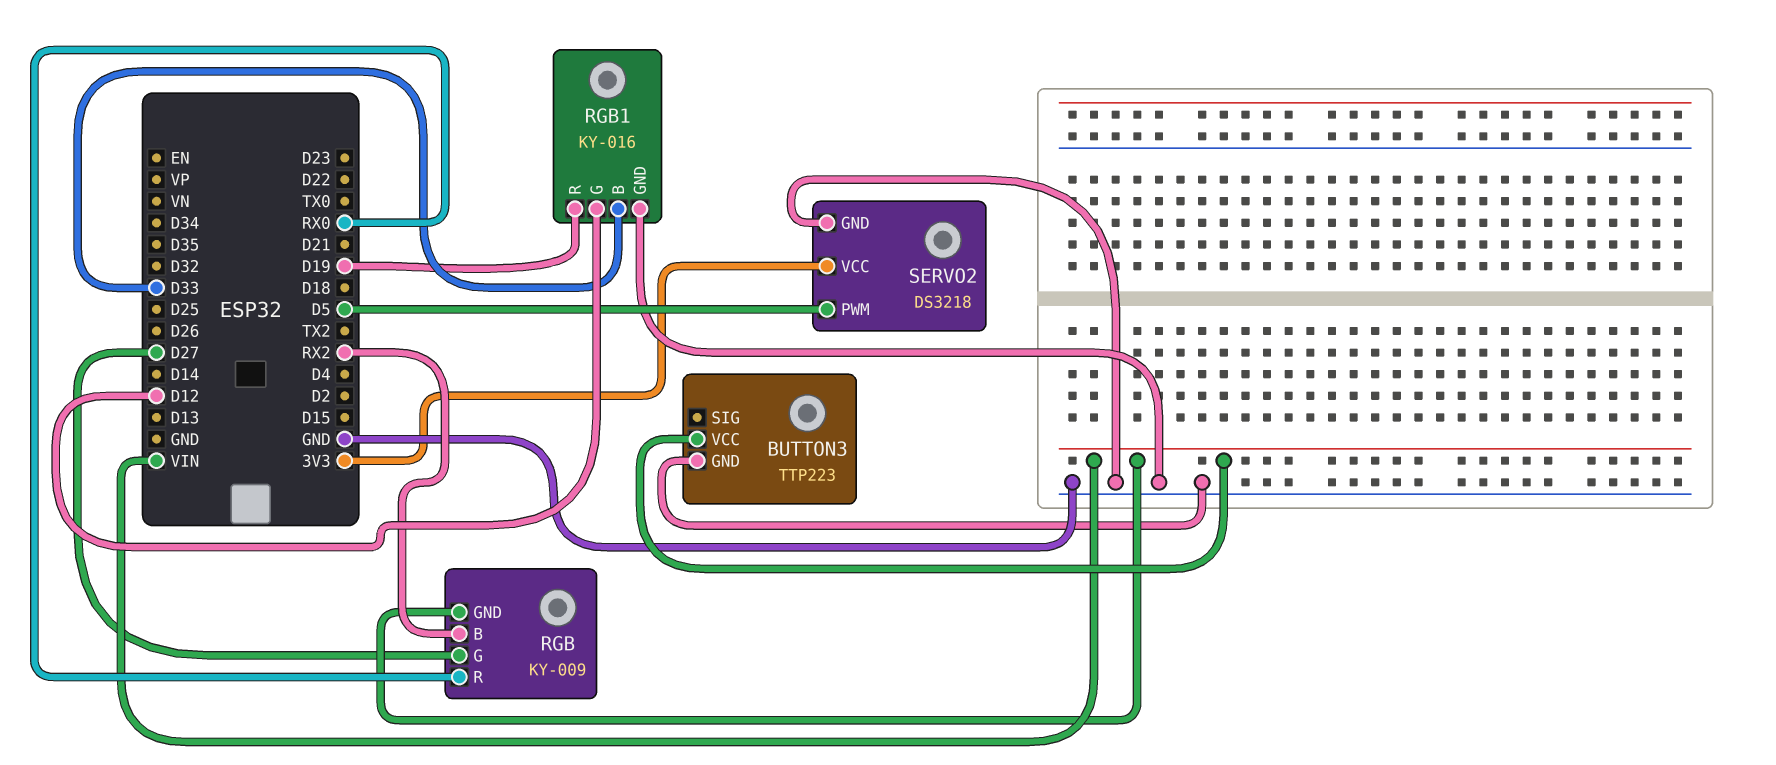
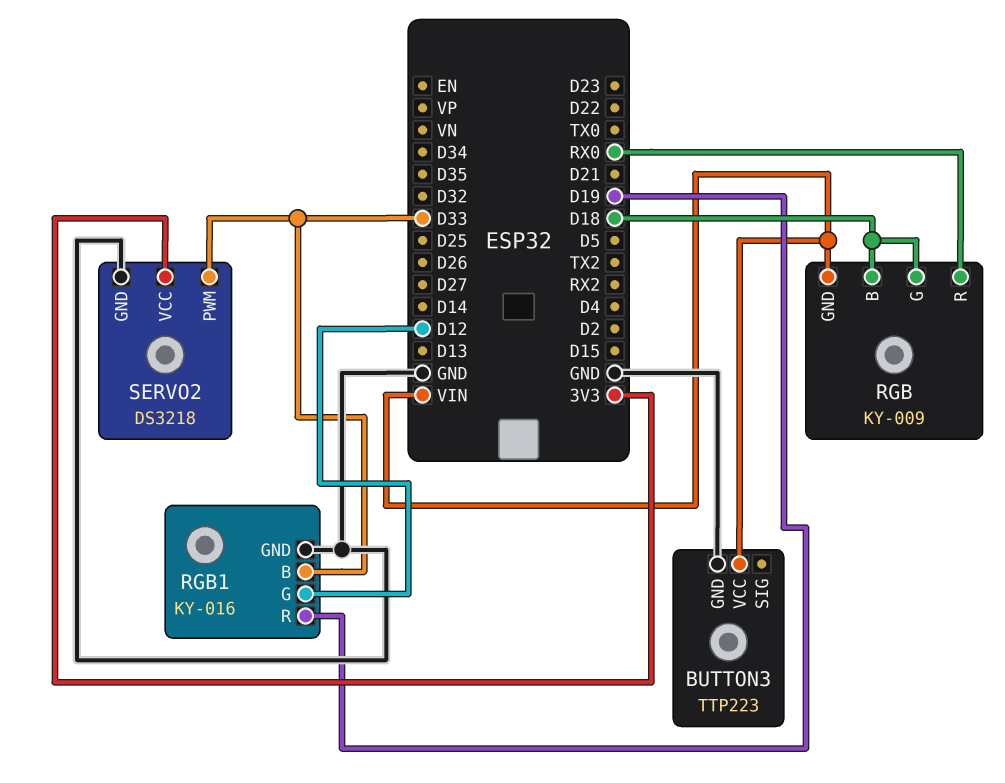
RGB pin B: RX2 -> D18
RGB pin G: D27 -> D18
SERVO2 pin PWM: D5 -> D33

